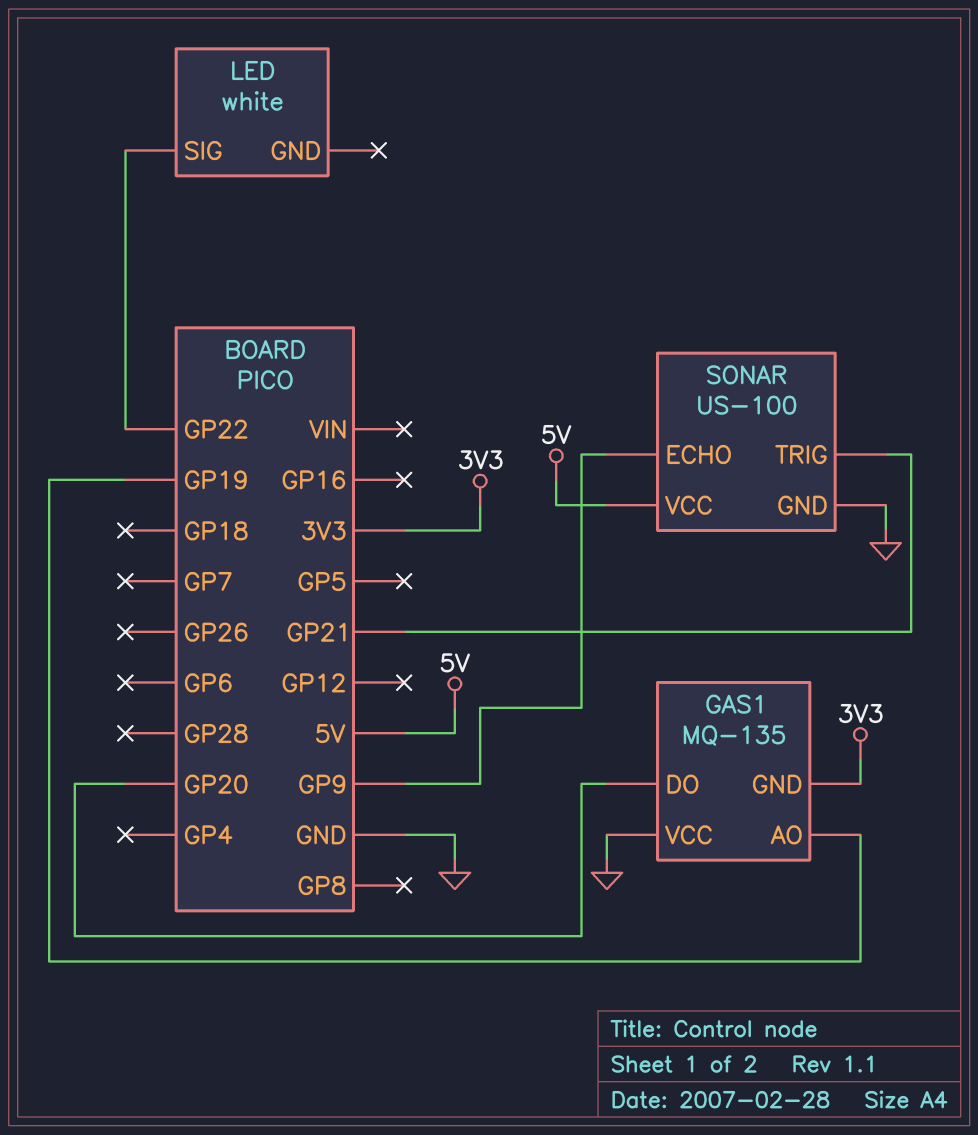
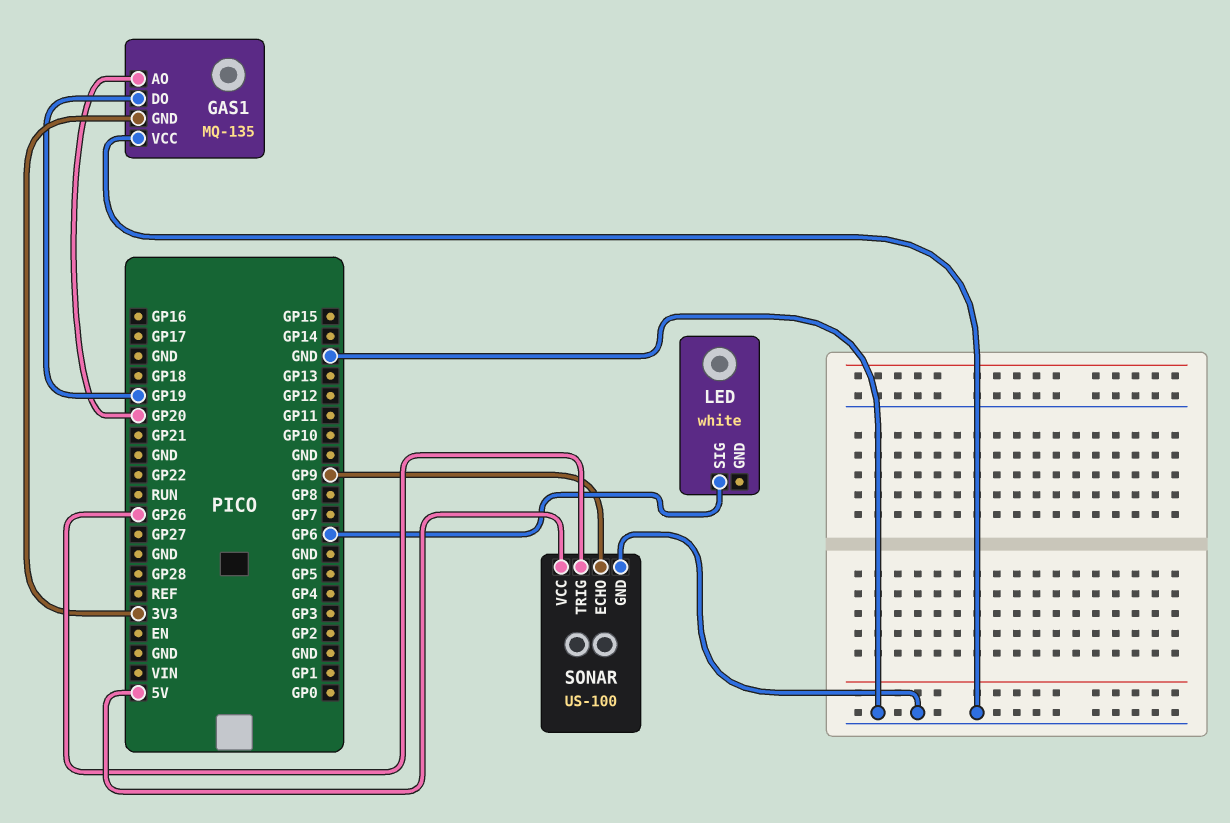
GAS1 pin AO: GP19 -> GP20
GAS1 pin DO: GP20 -> GP19
LED pin SIG: GP22 -> GP6
SONAR pin TRIG: GP21 -> GP26

